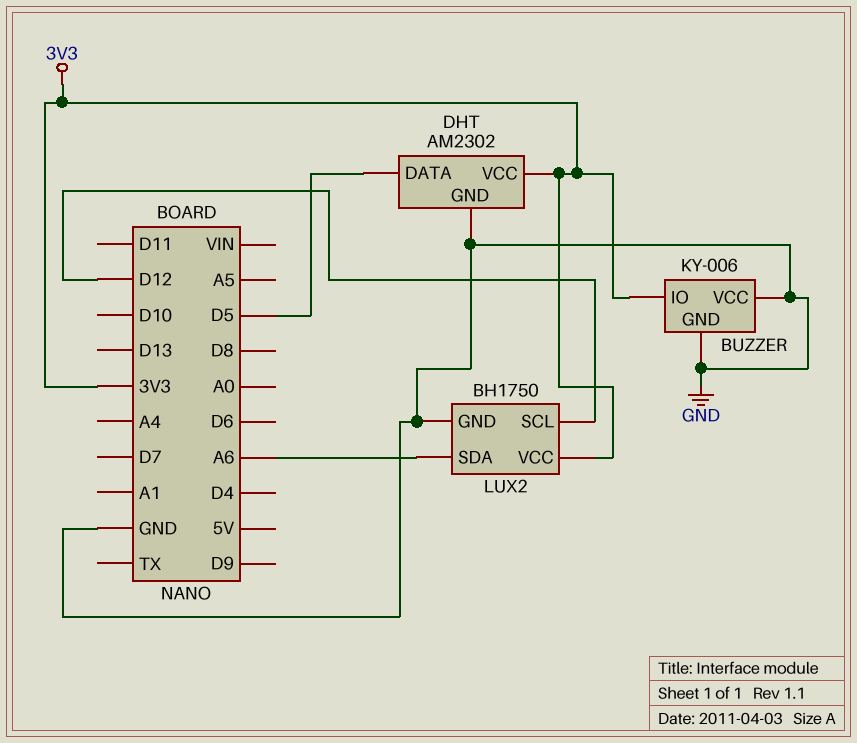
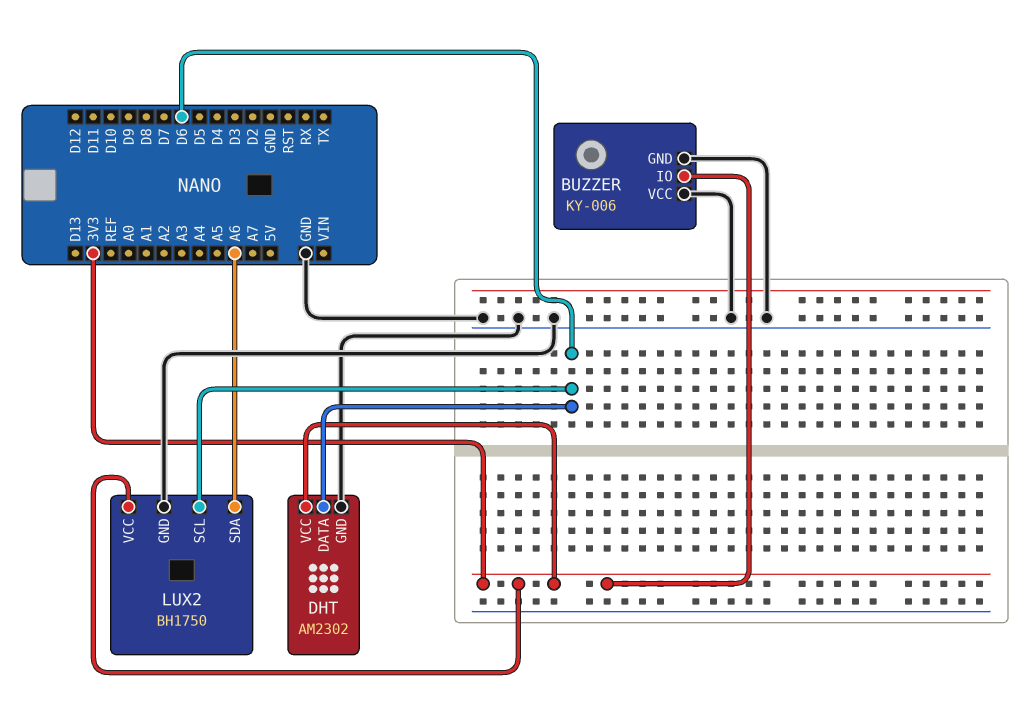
DHT pin DATA: D5 -> D6
LUX2 pin SCL: D12 -> D6

